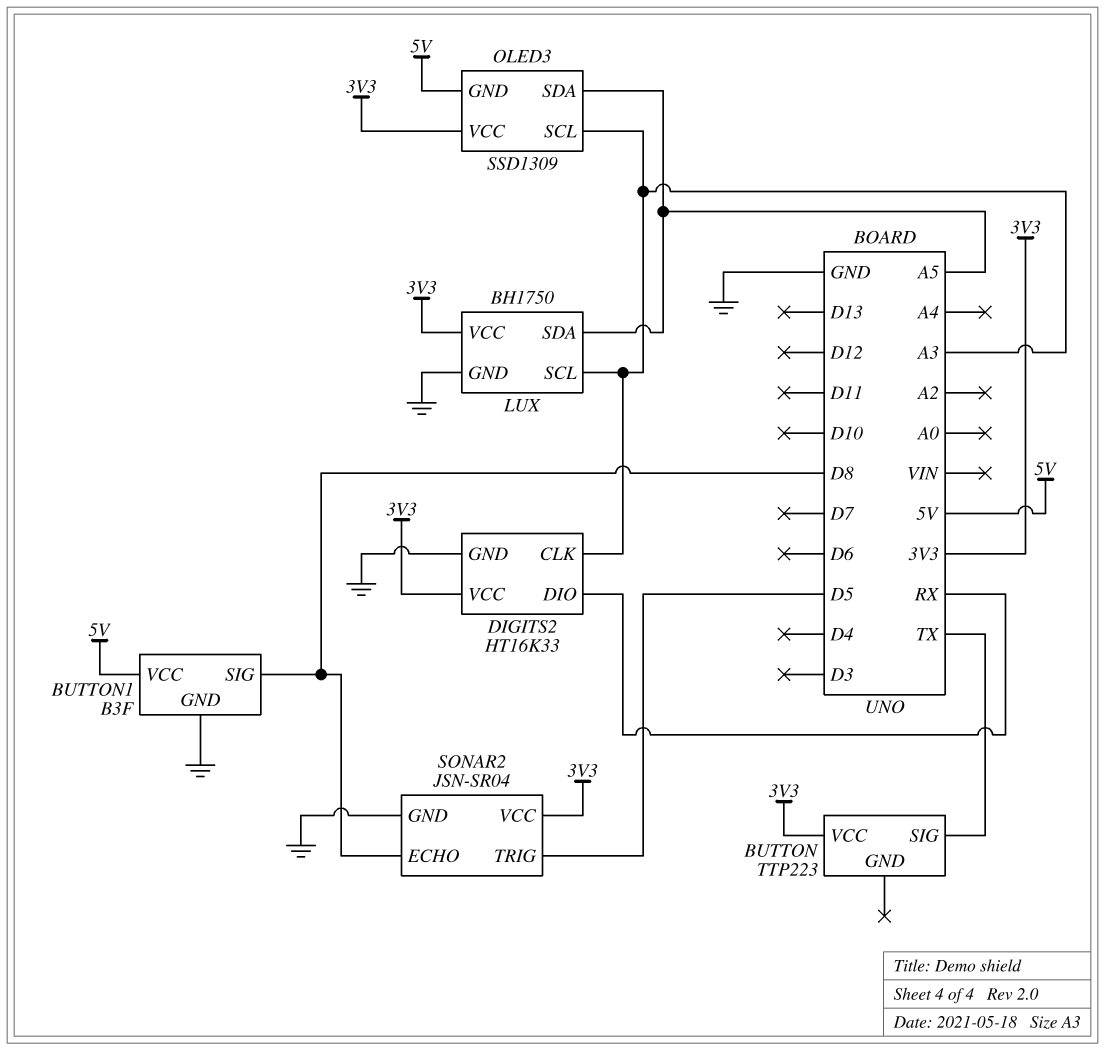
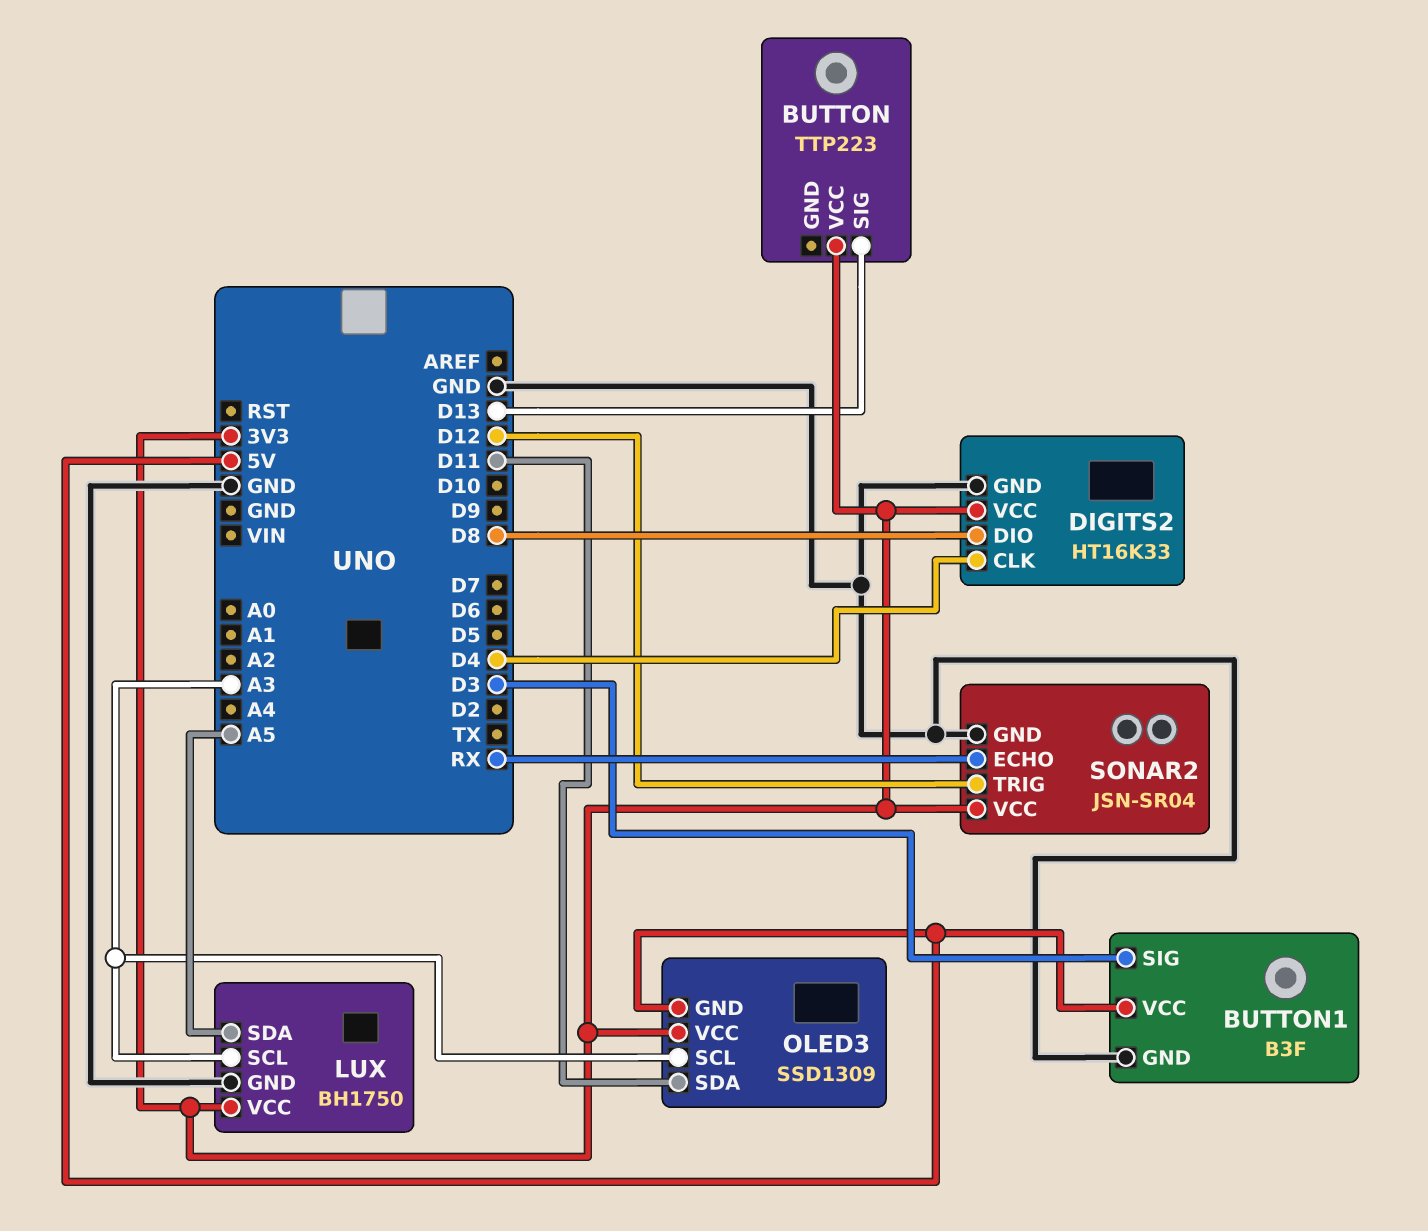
BUTTON pin SIG: TX -> D13
BUTTON1 pin SIG: D8 -> D3
DIGITS2 pin CLK: A3 -> D4
DIGITS2 pin DIO: RX -> D8
OLED3 pin SDA: A5 -> D11
SONAR2 pin ECHO: D8 -> RX
SONAR2 pin TRIG: D5 -> D12

